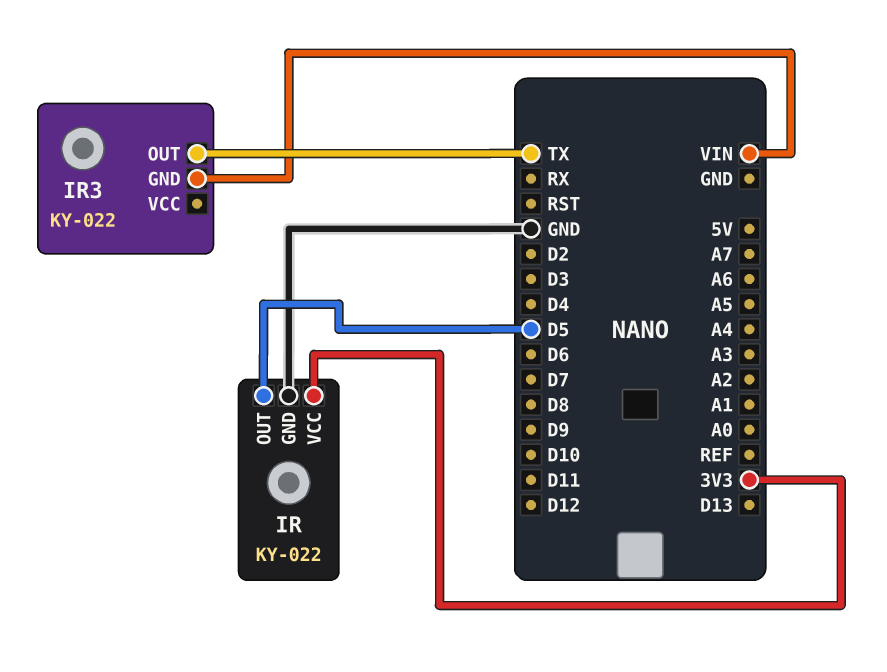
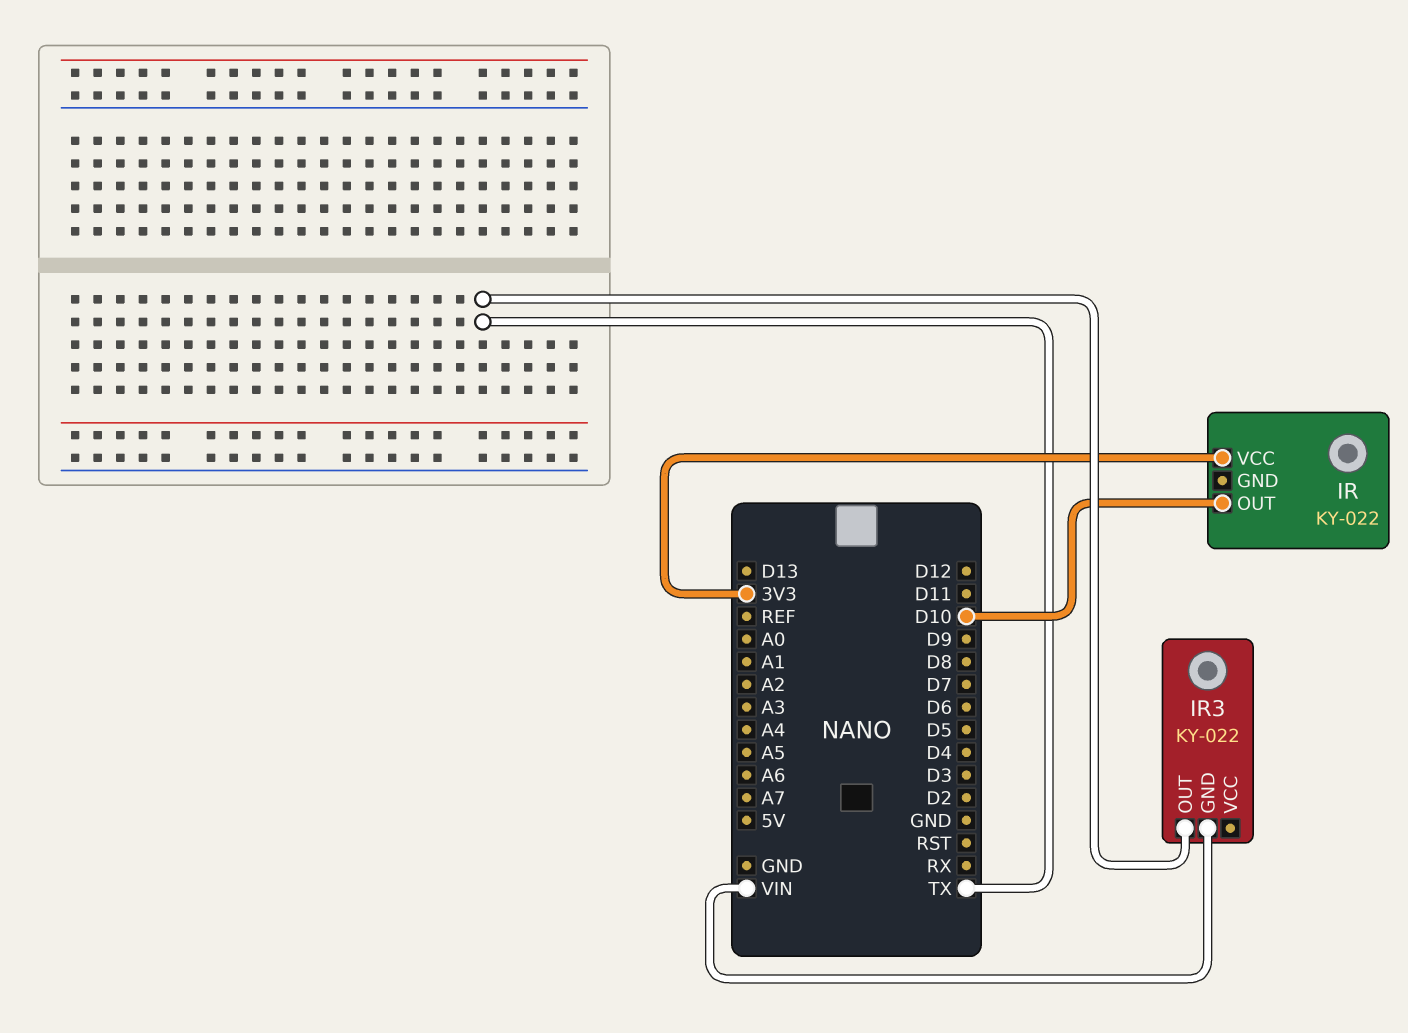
IR pin GND: GND -> none
IR pin OUT: D5 -> D10

